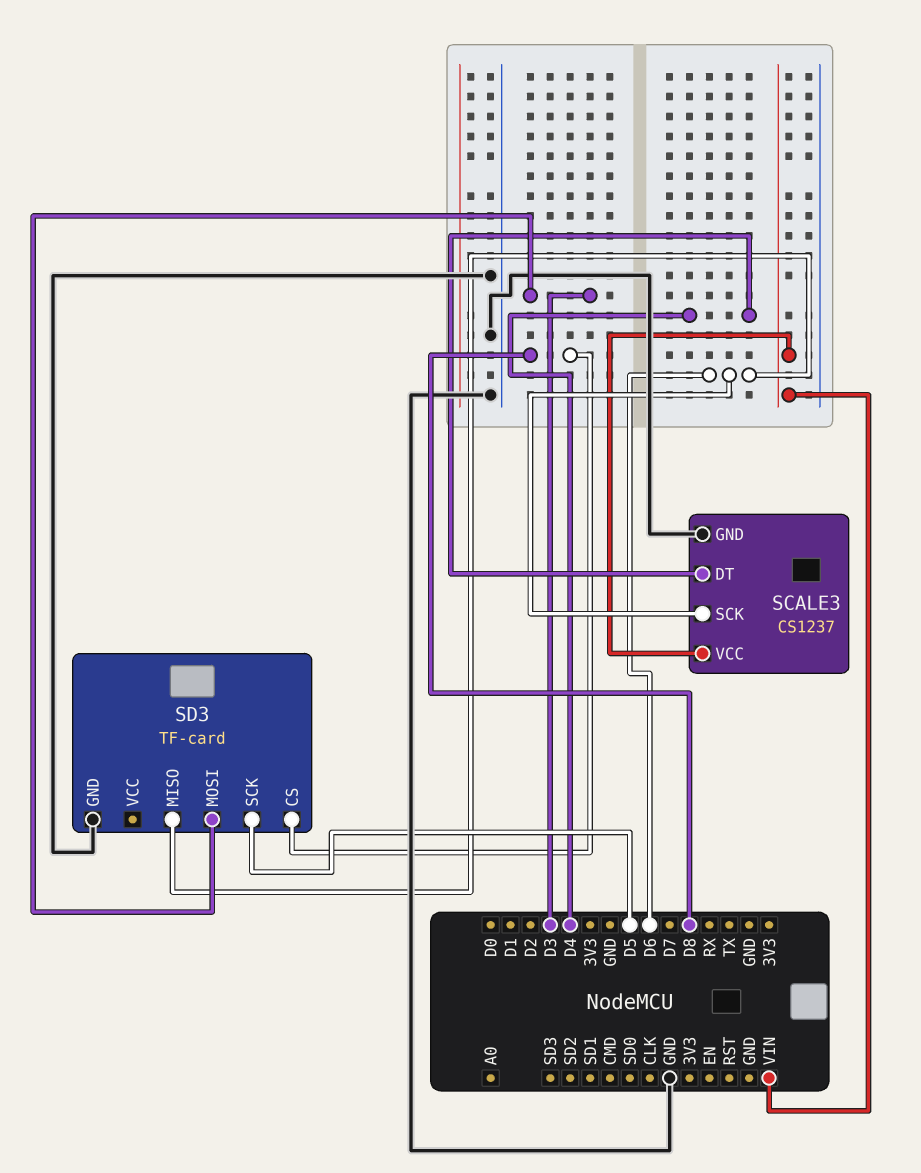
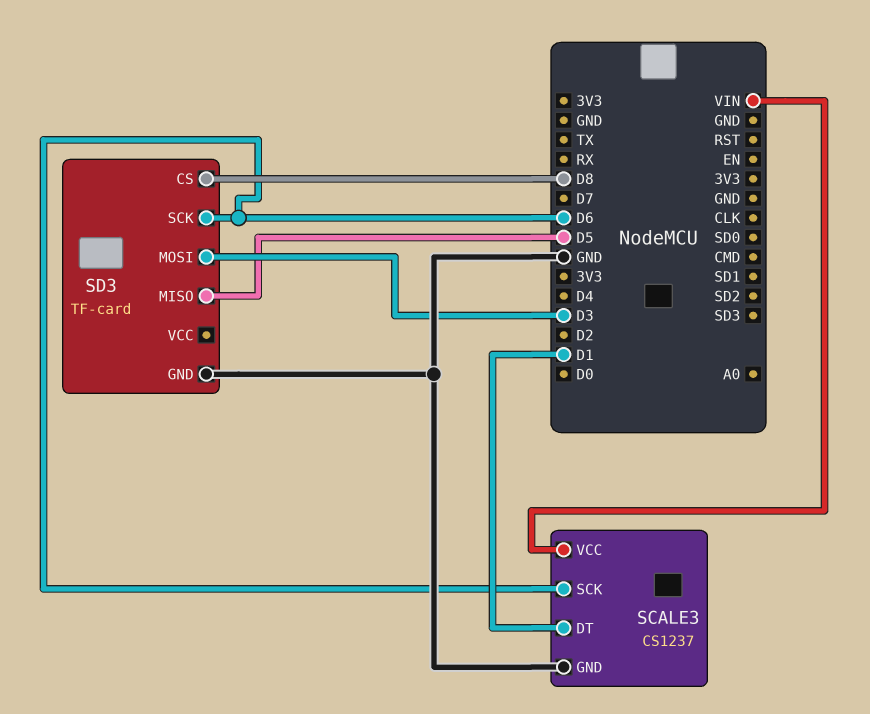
SCALE3 pin DT: D4 -> D1
SD3 pin MISO: D6 -> D5
SD3 pin SCK: D5 -> D6

